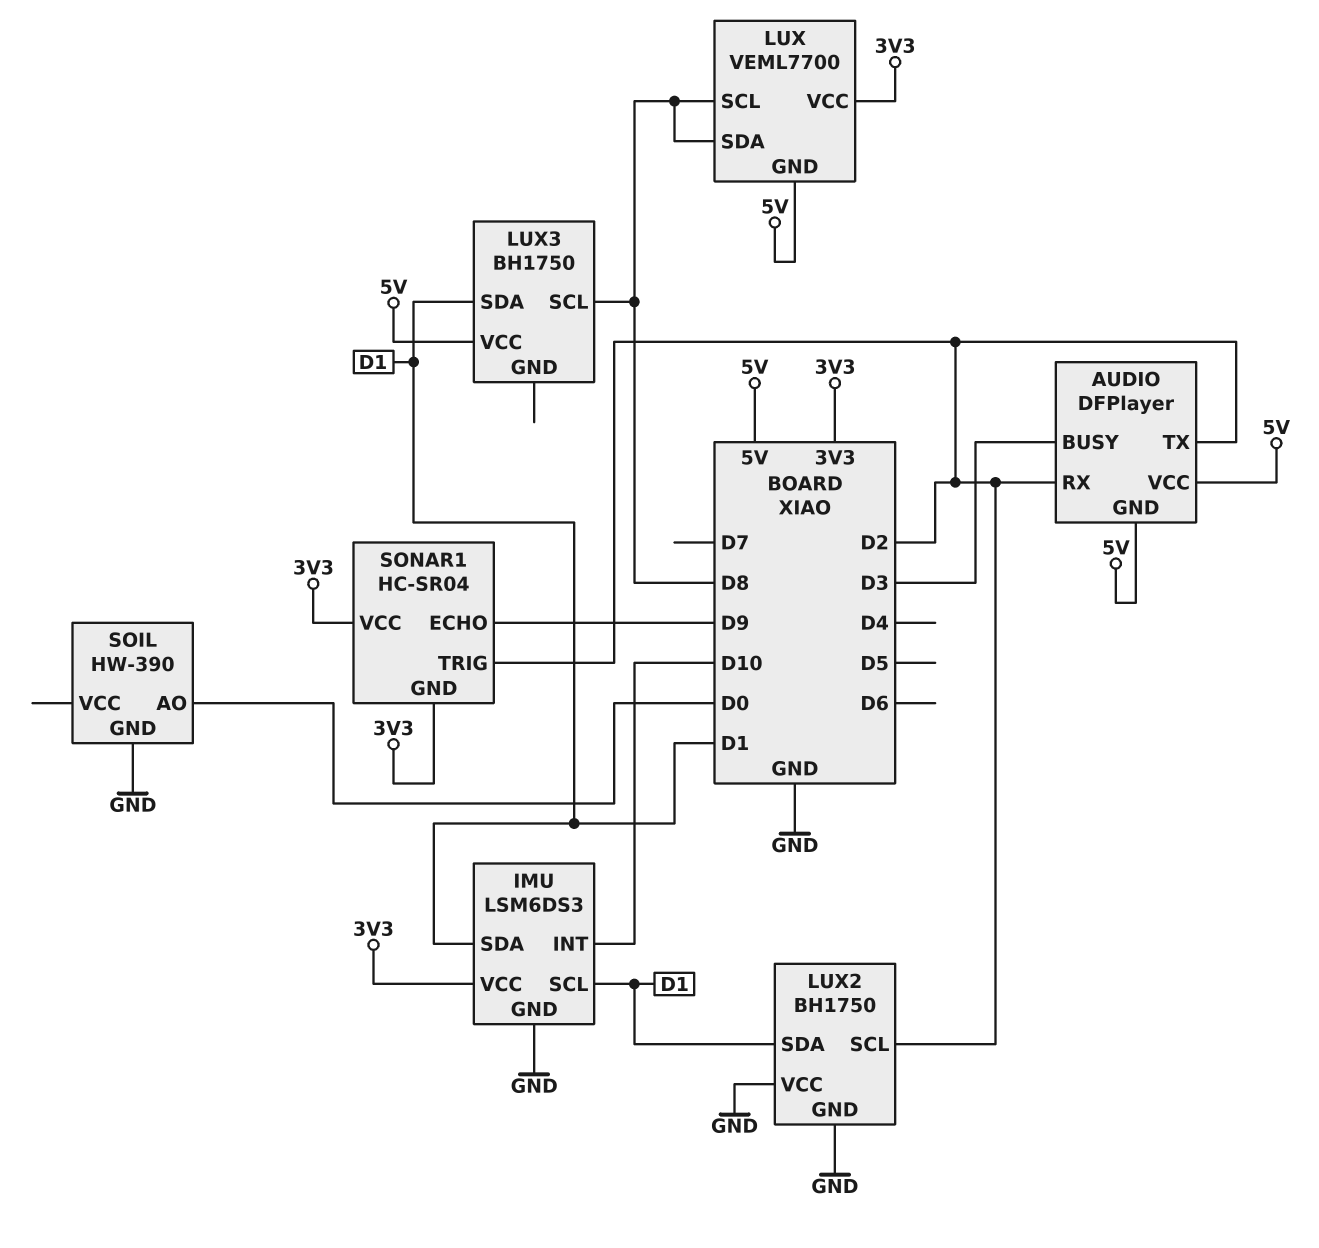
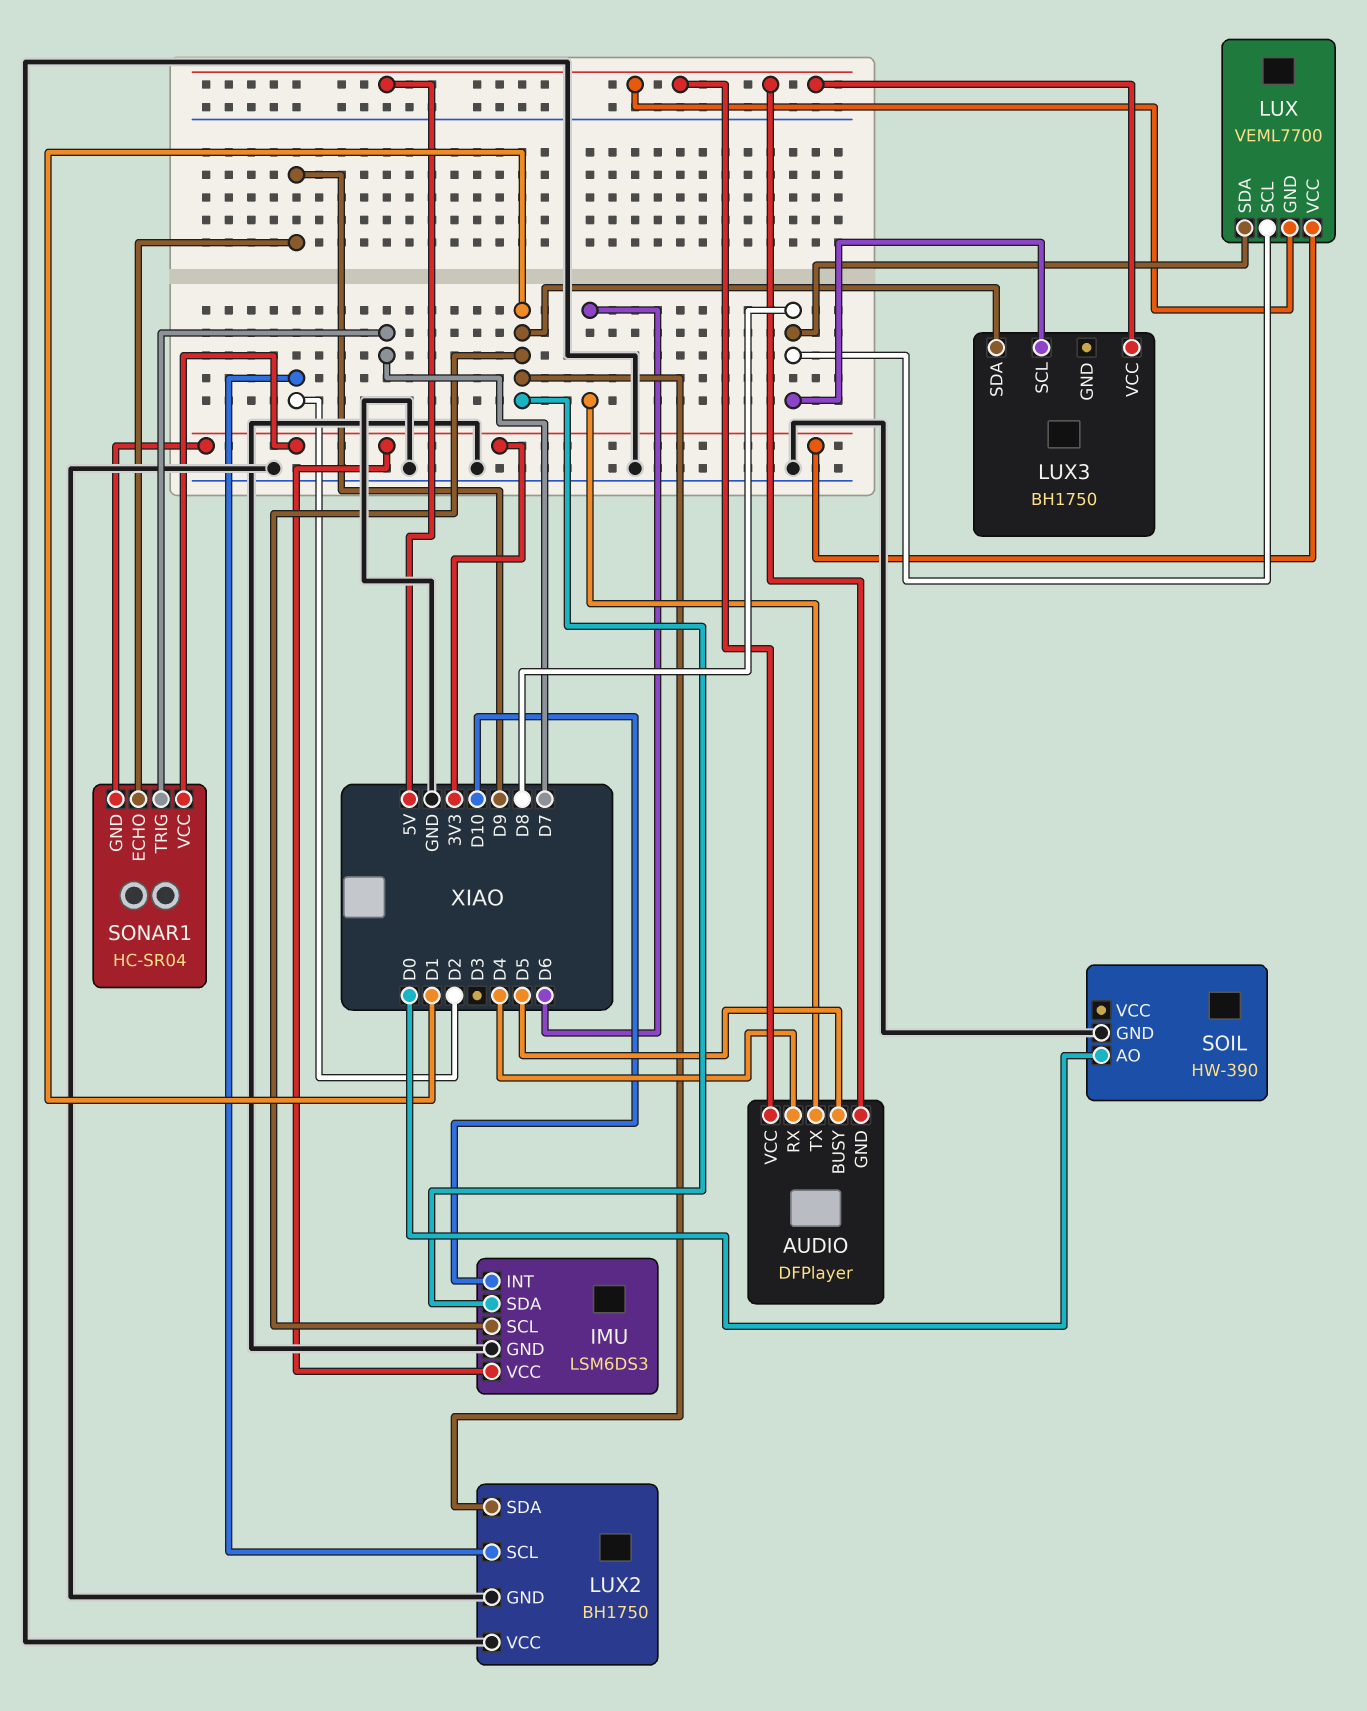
AUDIO pin BUSY: D3 -> D5
AUDIO pin RX: D2 -> D4
AUDIO pin TX: D2 -> D6
SONAR1 pin TRIG: D2 -> D7

